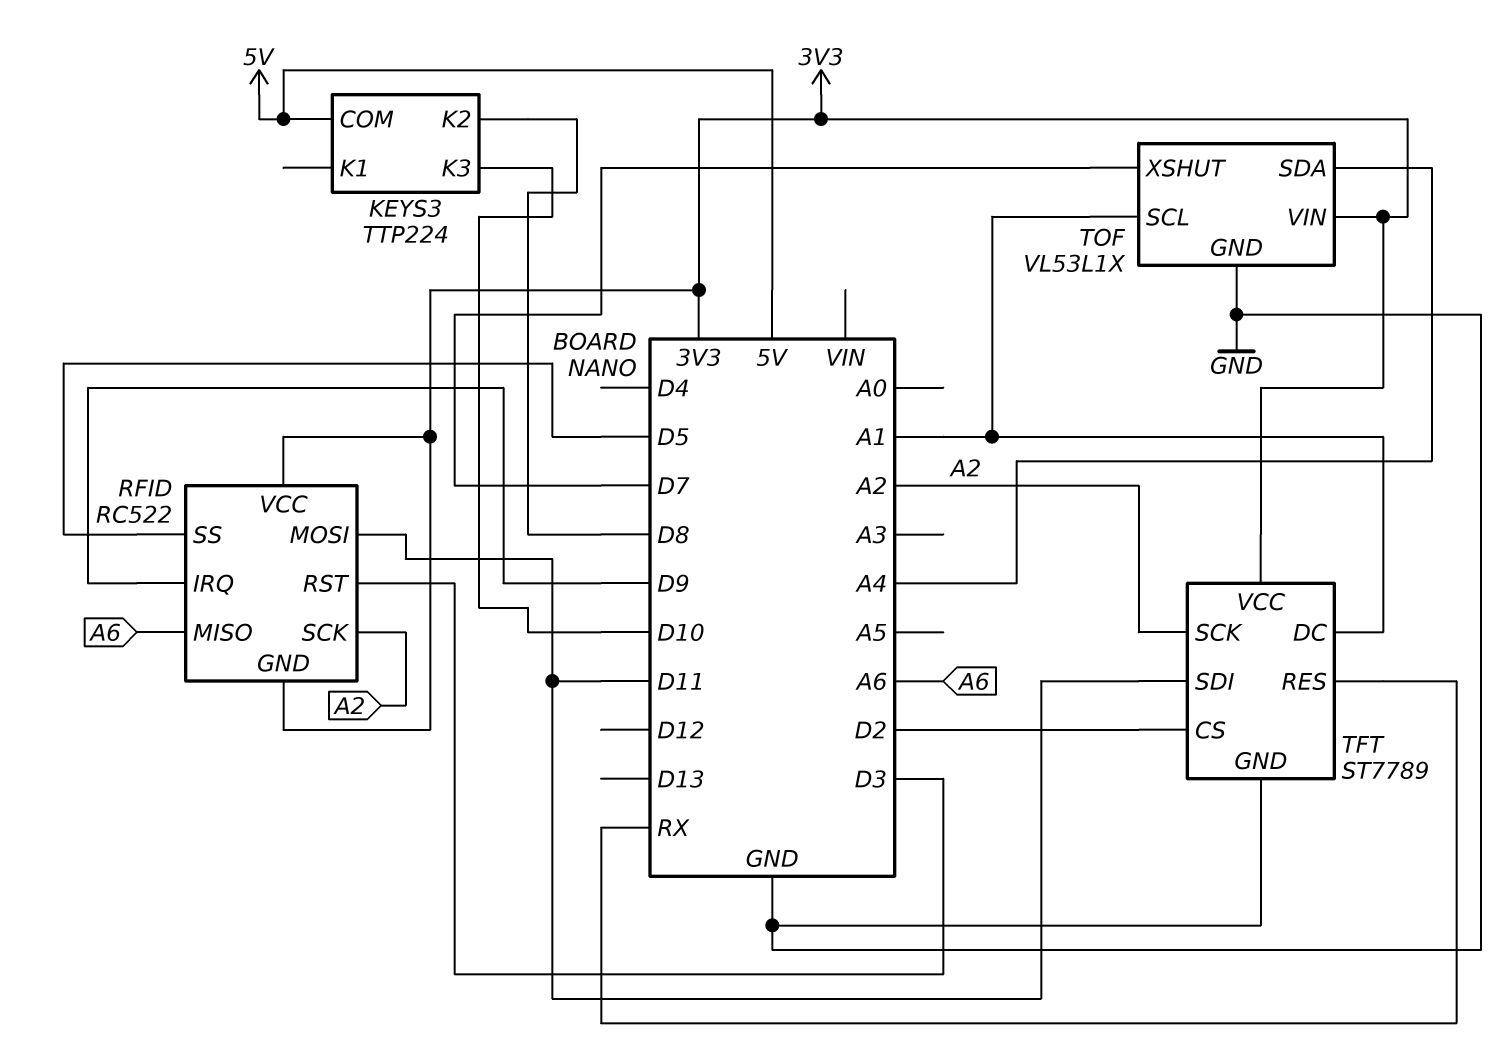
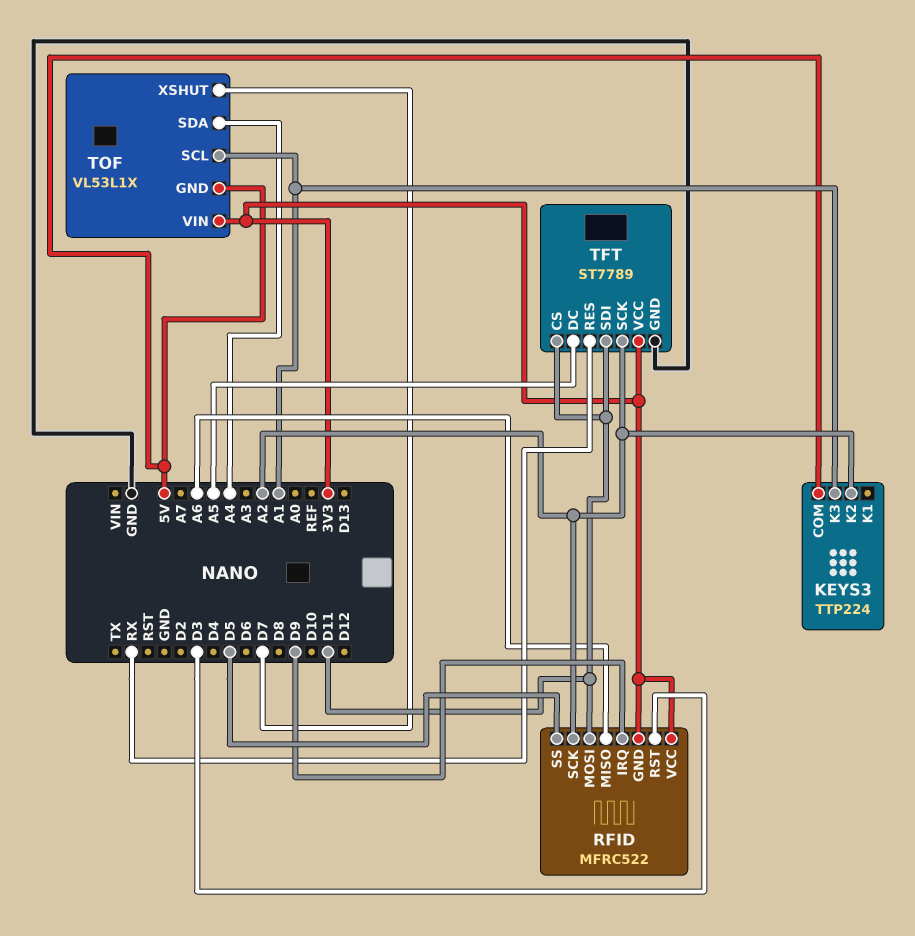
KEYS3 pin K2: D8 -> A2
KEYS3 pin K3: D10 -> A1
RFID: RC522 -> MFRC522
TFT pin CS: D2 -> D11
TFT pin DC: A1 -> A5
TOF pin GND: GND -> 5V

